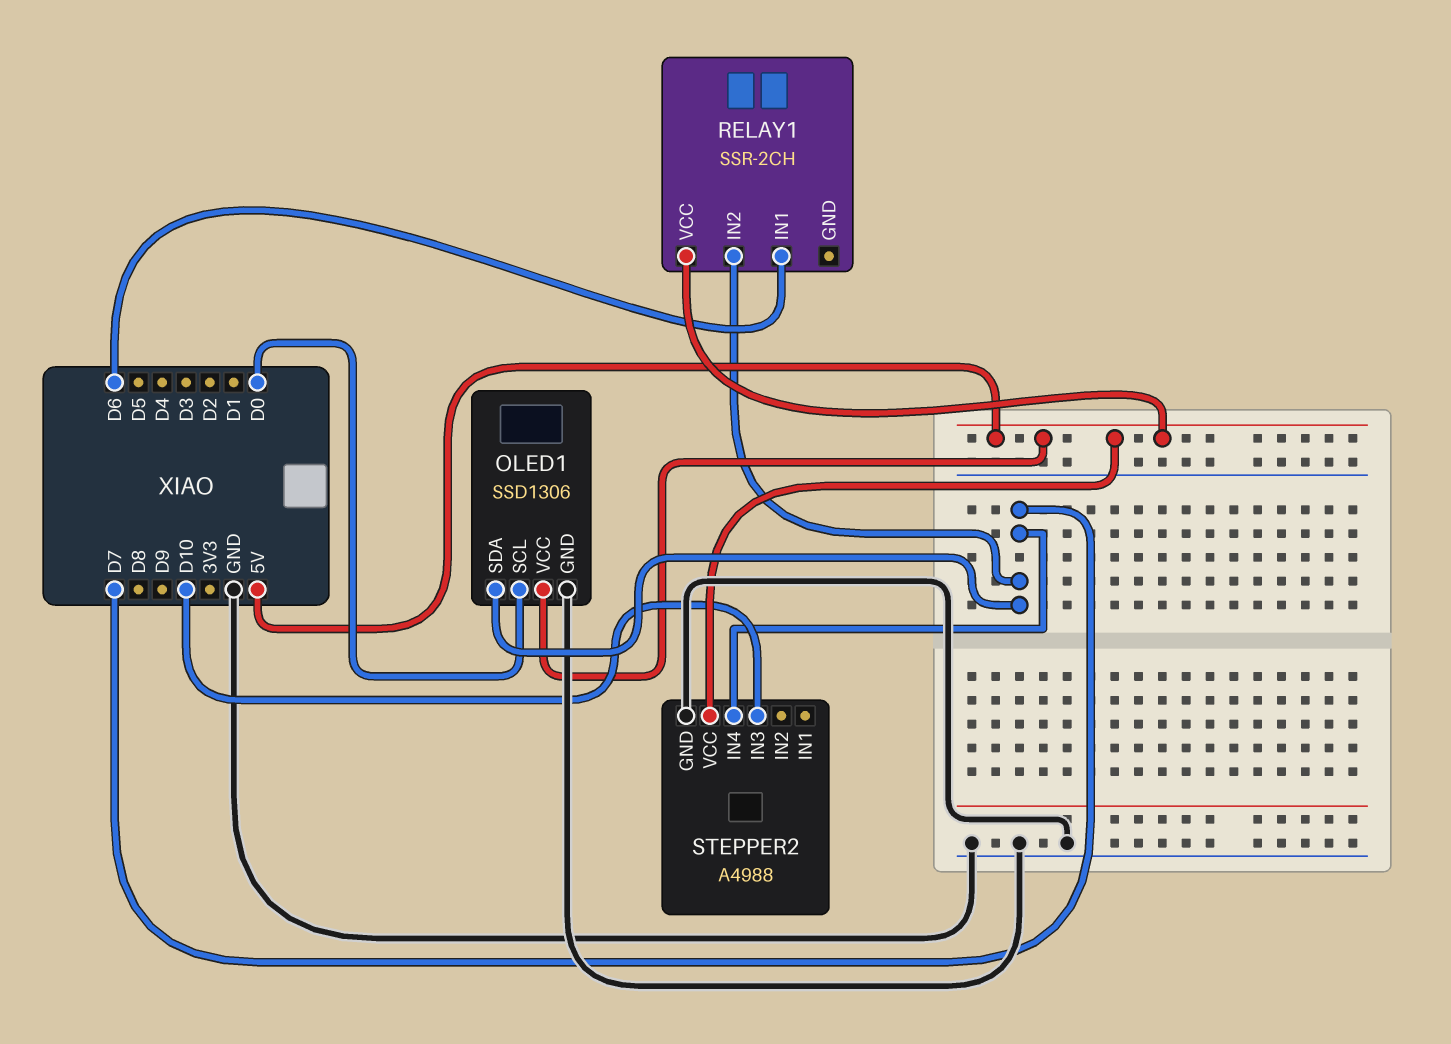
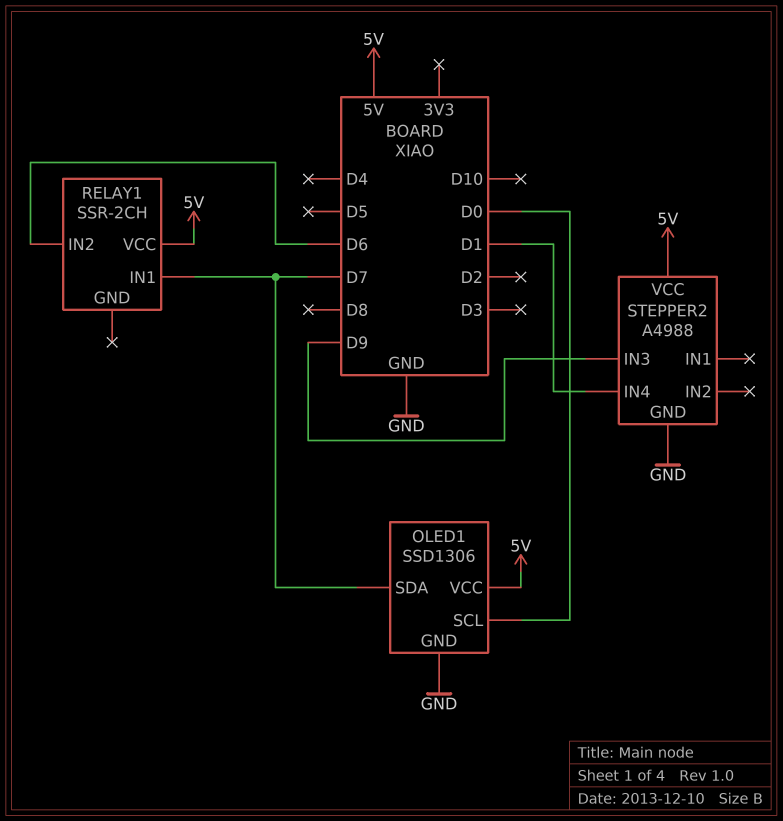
RELAY1 pin IN1: D6 -> D7
RELAY1 pin IN2: D7 -> D6
STEPPER2 pin IN3: D10 -> D9
STEPPER2 pin IN4: D7 -> D1

